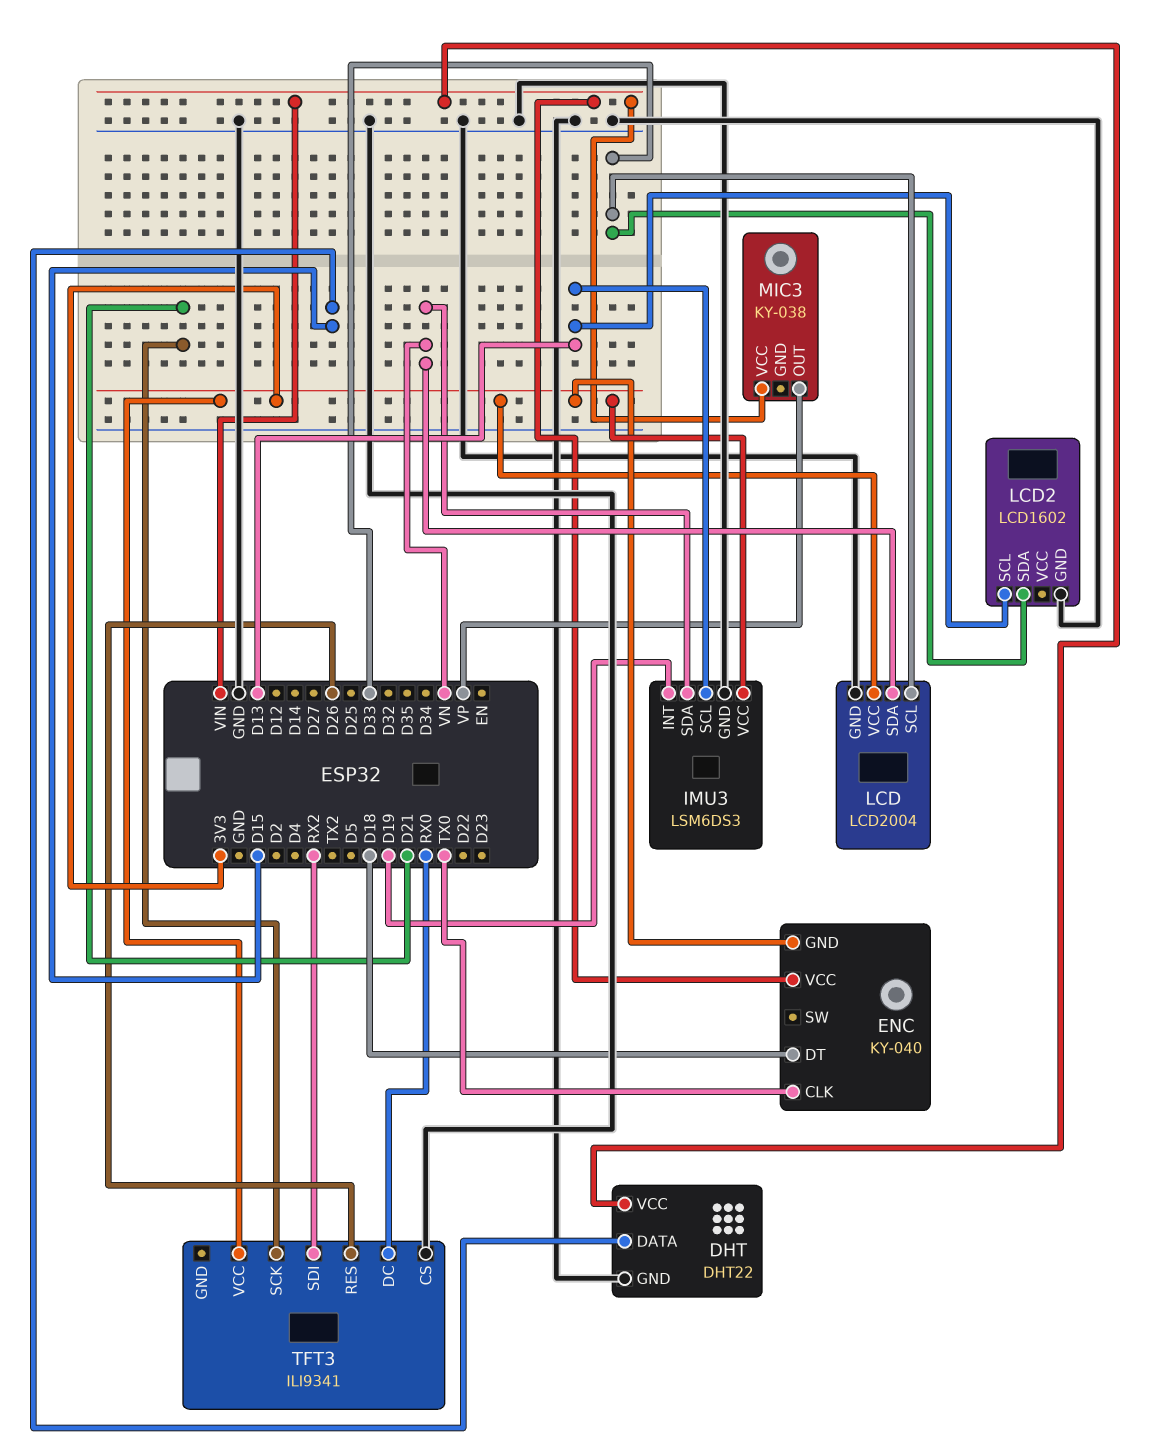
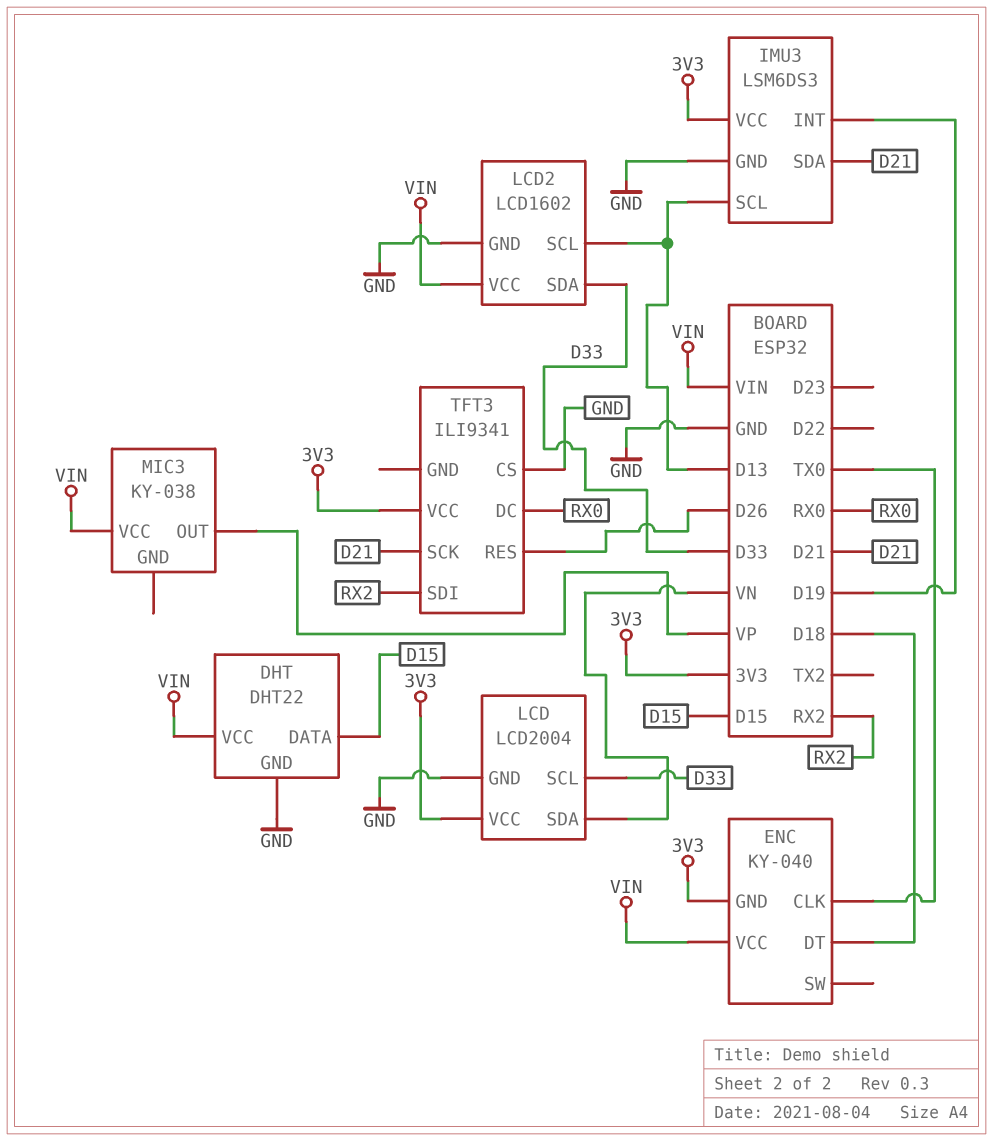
IMU3 pin SDA: VN -> D21
LCD2 pin VCC: none -> VIN

